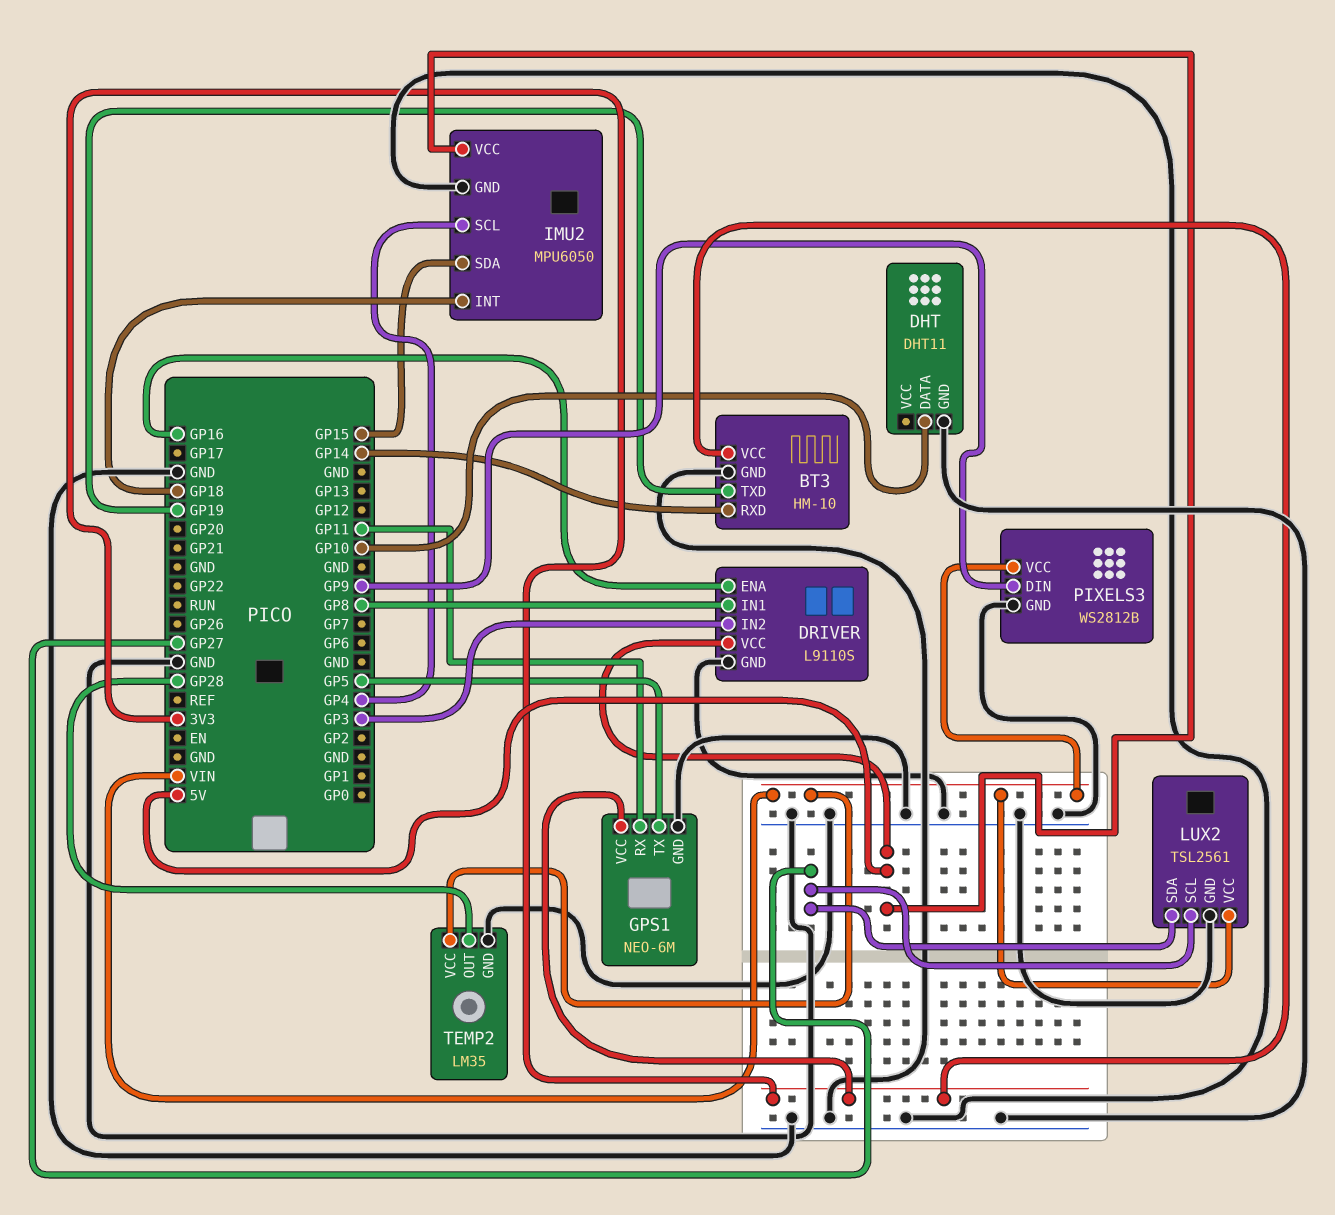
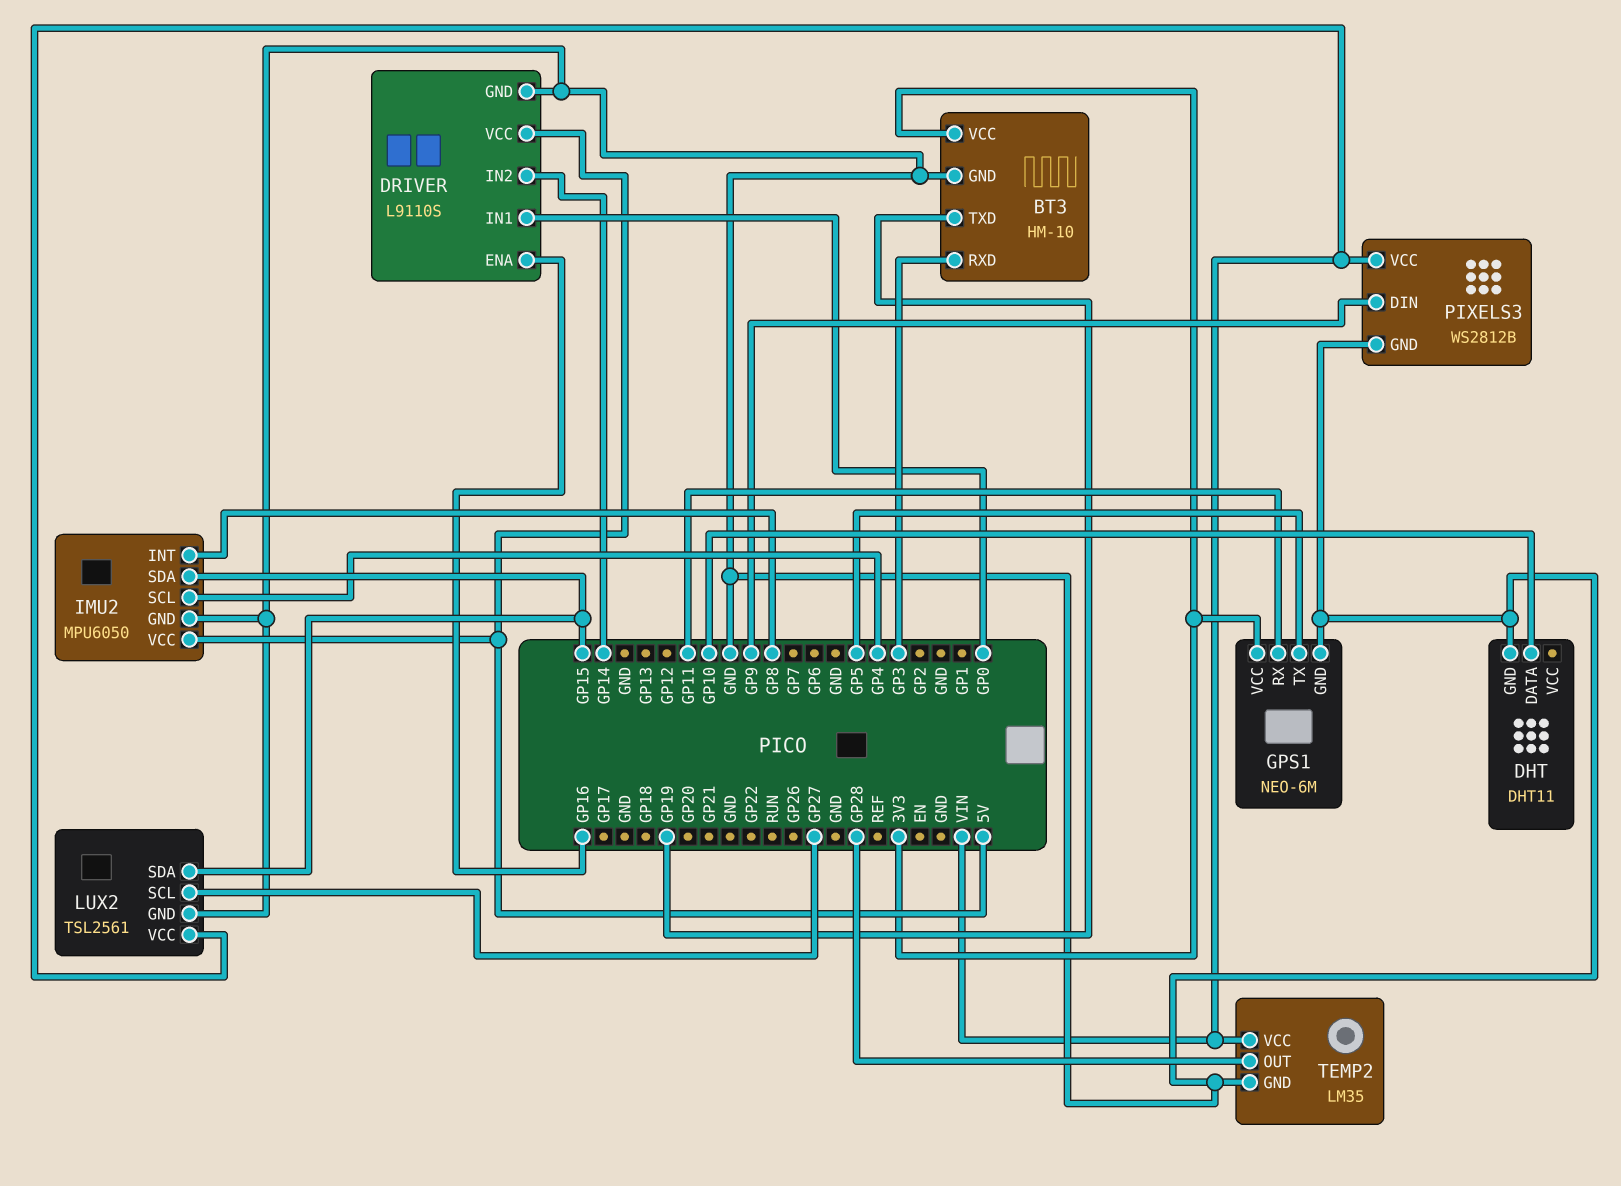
BT3 pin RXD: GP14 -> GP3
DRIVER pin IN1: GP8 -> GP0
DRIVER pin IN2: GP3 -> GP14
IMU2 pin INT: GP18 -> GP8
LUX2 pin SDA: GP27 -> GP15

